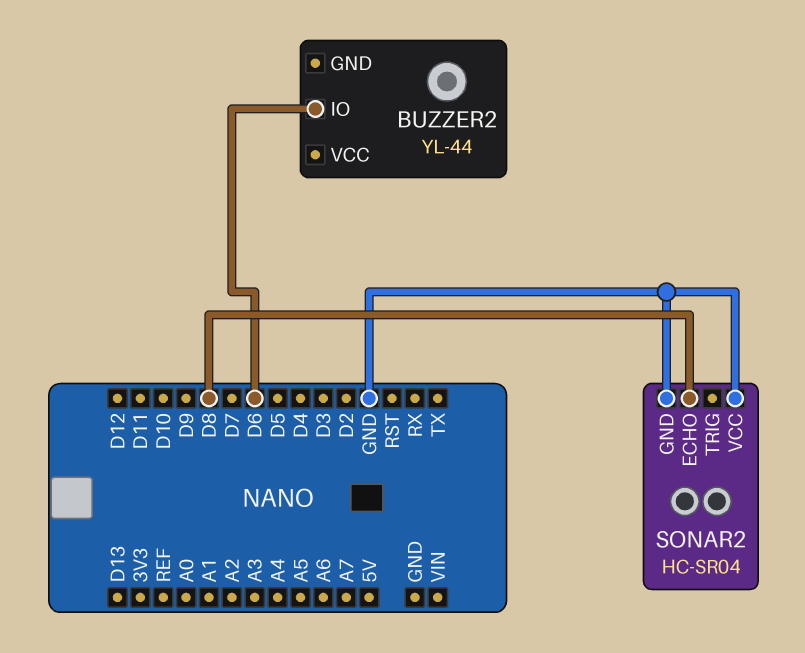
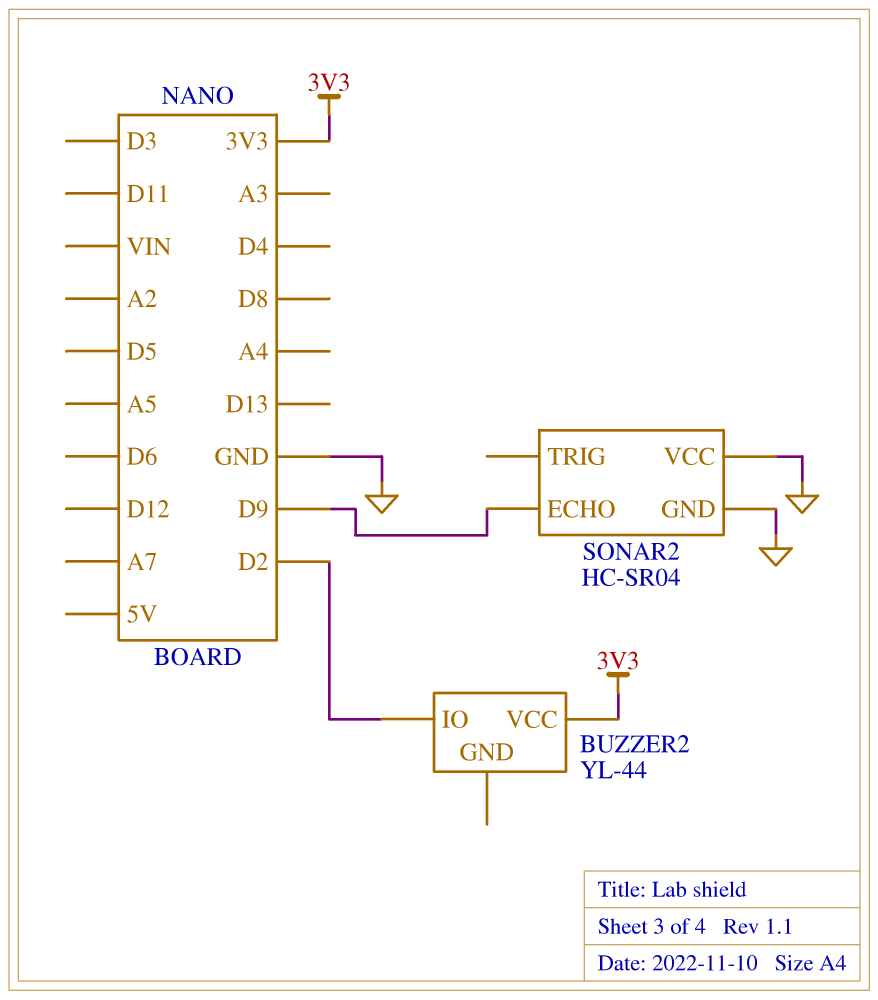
BUZZER2 pin IO: D6 -> D2
BUZZER2 pin VCC: none -> 3V3
SONAR2 pin ECHO: D8 -> D9

